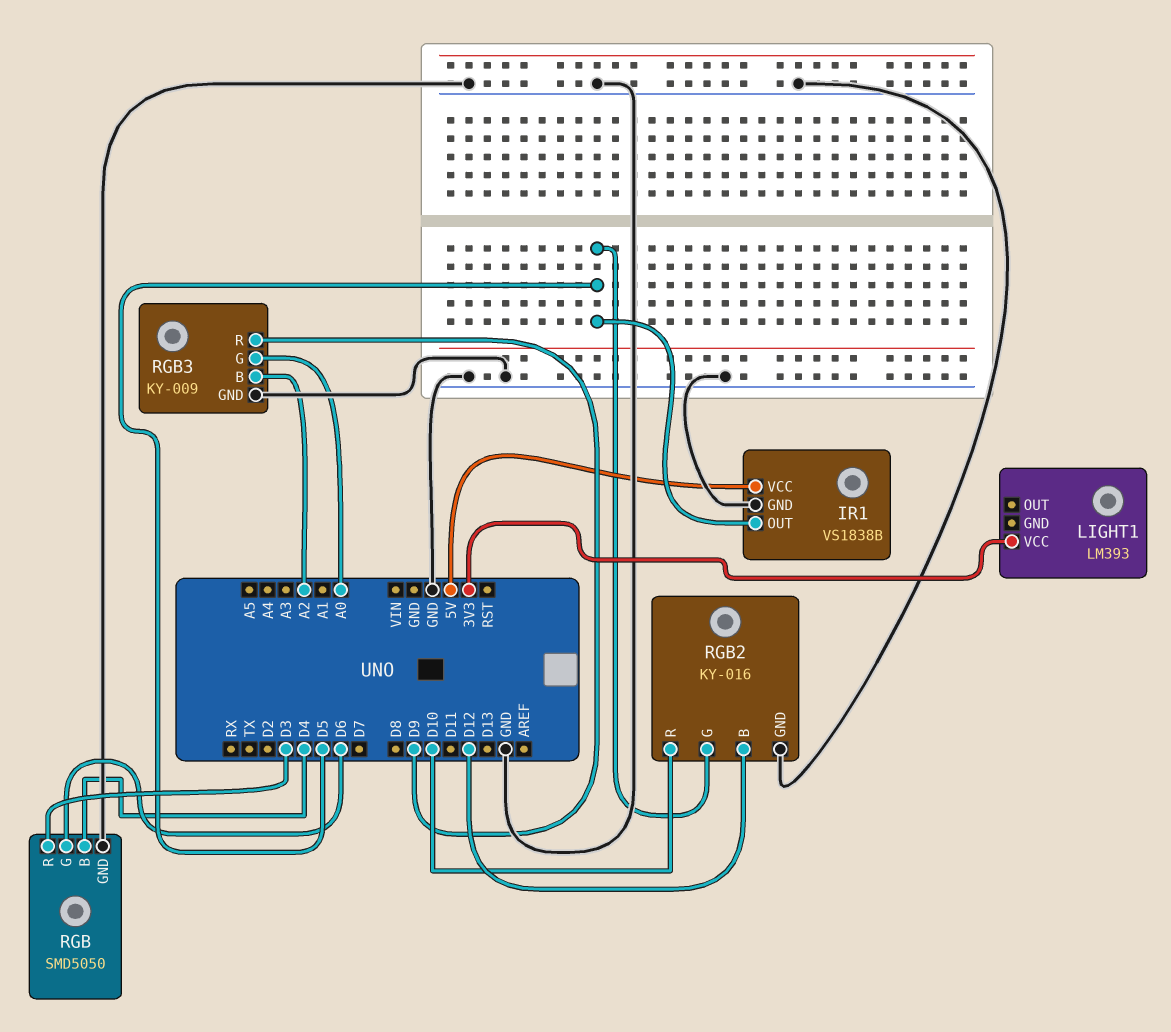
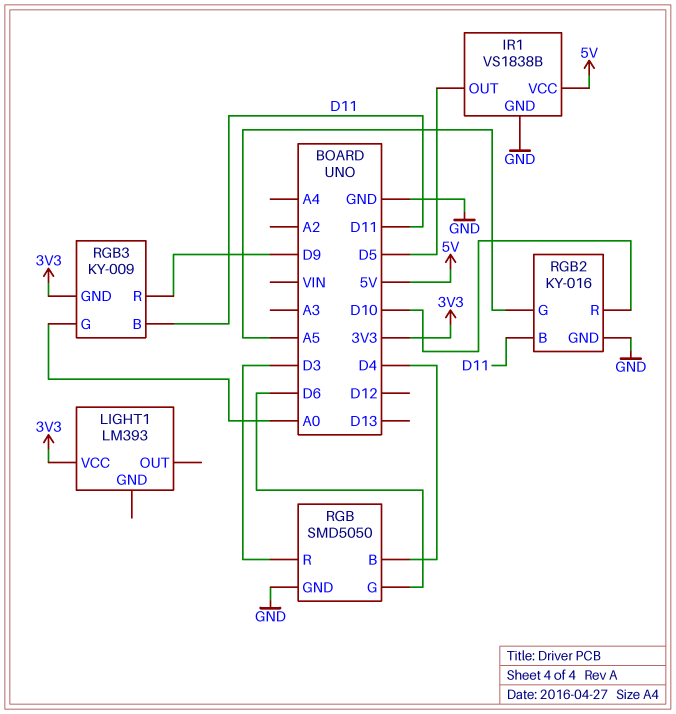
RGB2 pin B: D12 -> D11
RGB2 pin G: D5 -> A5
RGB3 pin B: A2 -> D11
RGB3 pin GND: GND -> 3V3

